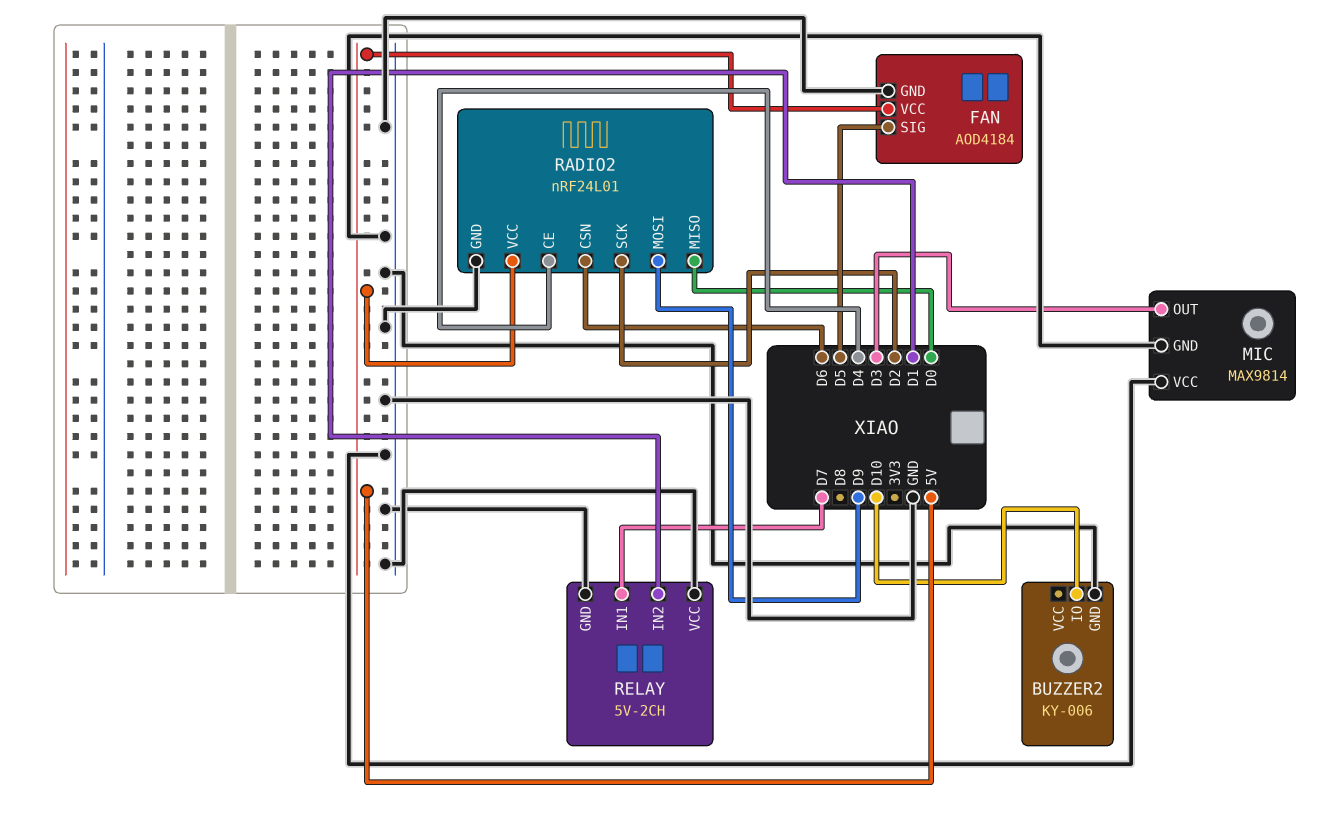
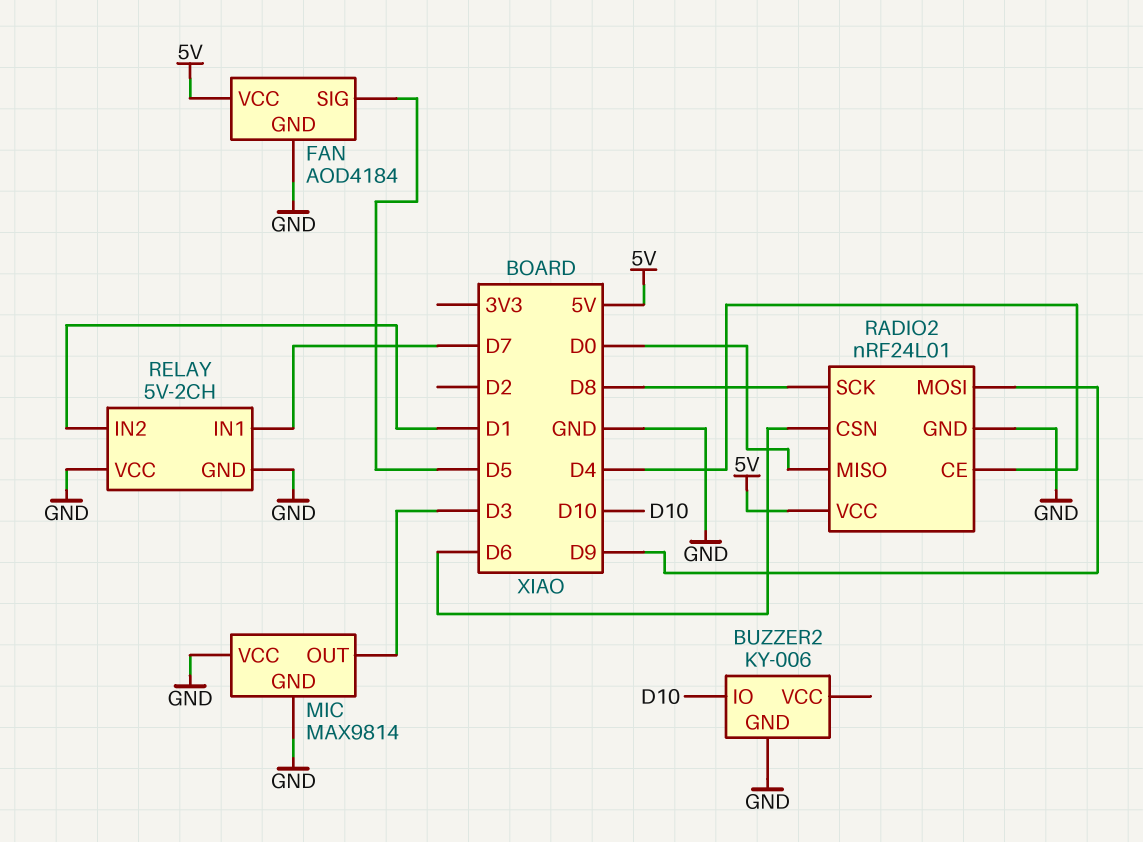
RADIO2 pin SCK: D2 -> D8

